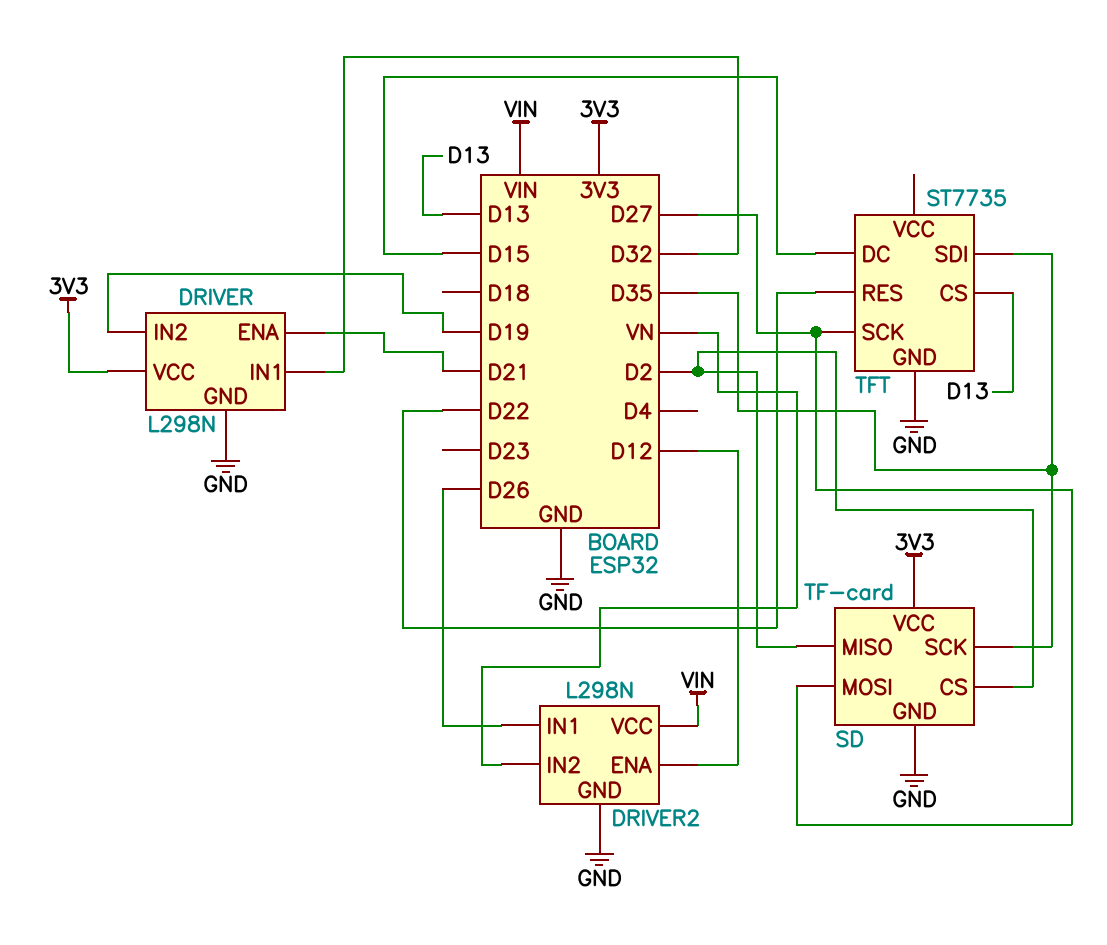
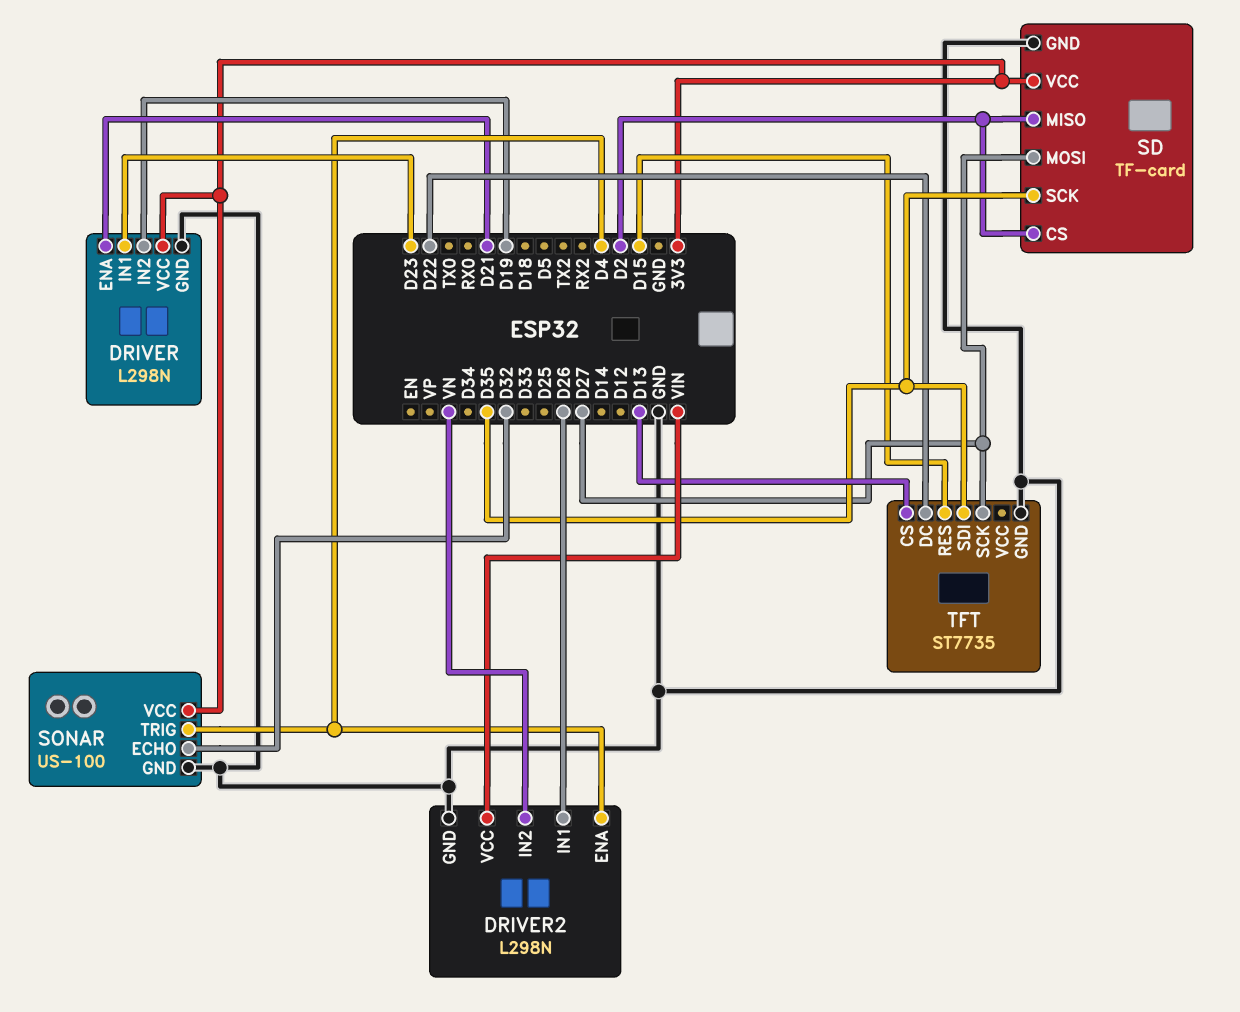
DRIVER pin IN1: D32 -> D23
DRIVER2 pin ENA: D12 -> D4
SONAR: none -> US-100
SONAR pin ECHO: none -> D32
SONAR pin GND: none -> GND
SONAR pin TRIG: none -> D4
SONAR pin VCC: none -> 3V3
TFT pin DC: D15 -> D22
TFT pin RES: D22 -> D15

